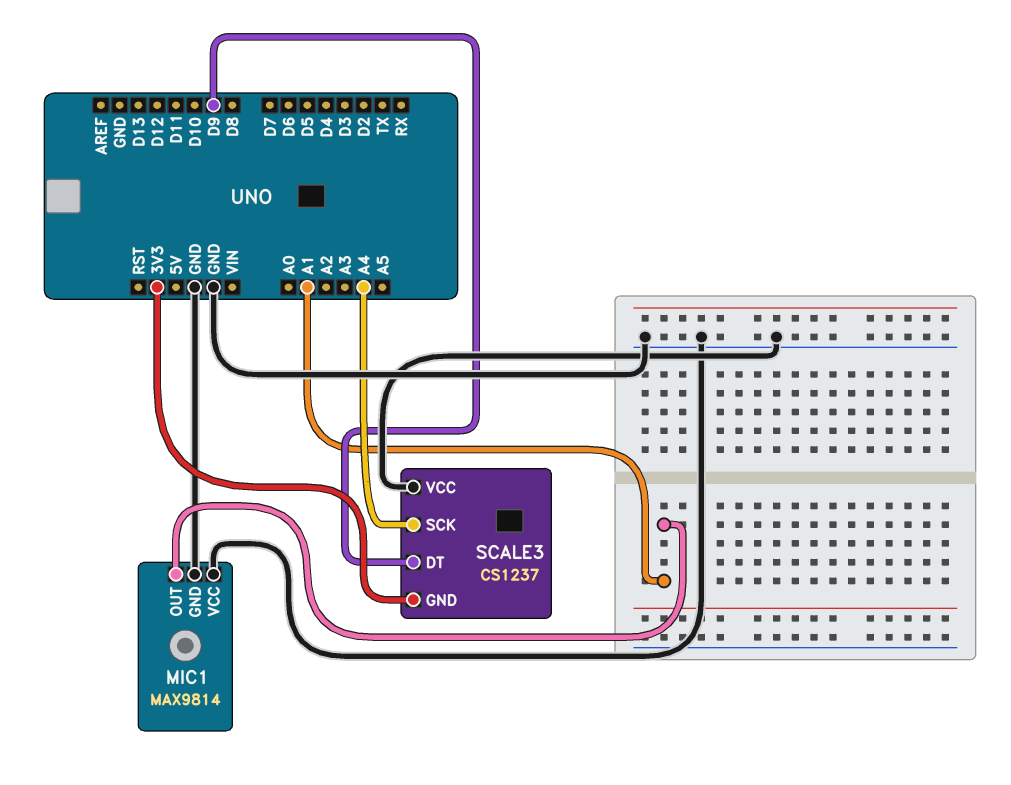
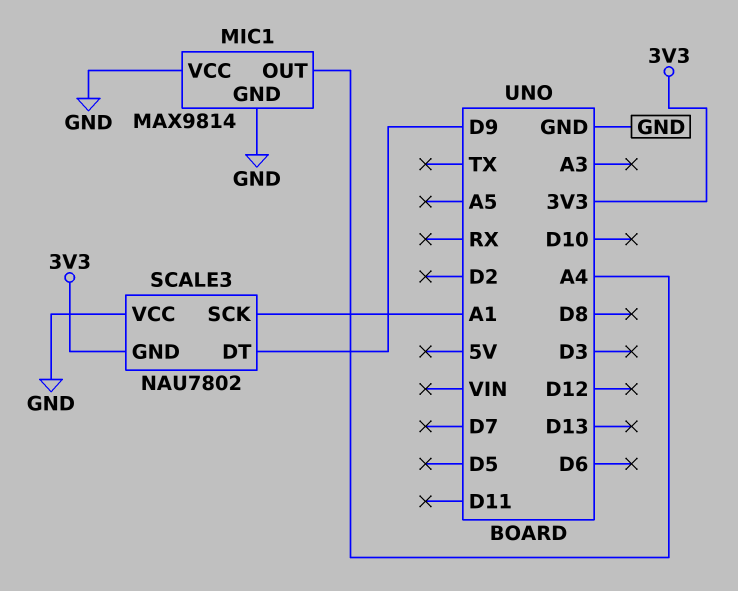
MIC1 pin OUT: A1 -> A4
SCALE3: CS1237 -> NAU7802
SCALE3 pin SCK: A4 -> A1

